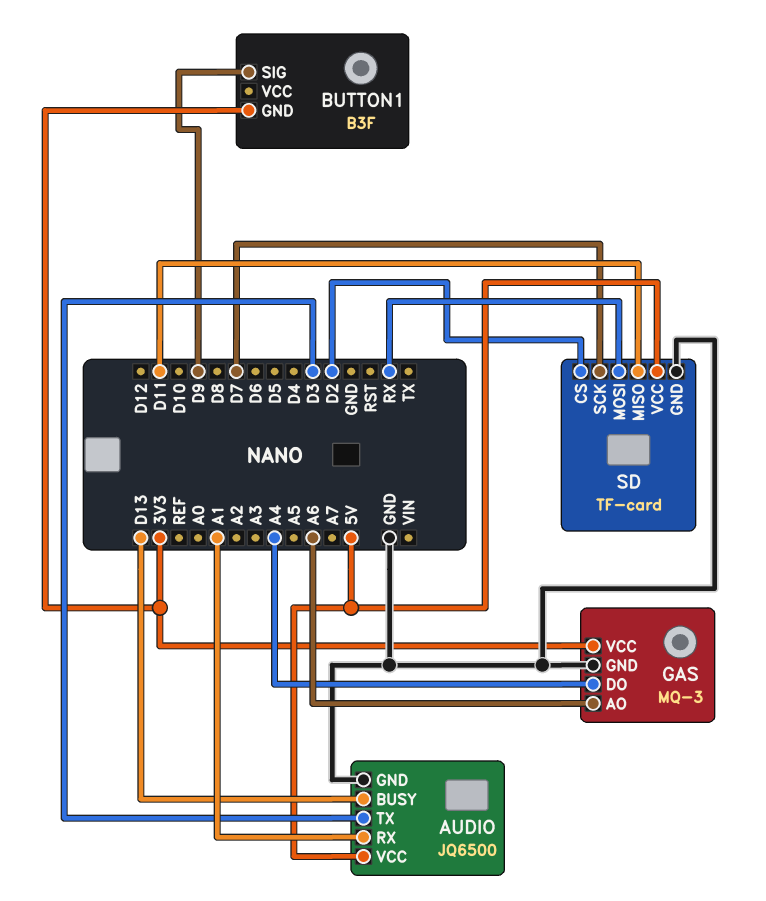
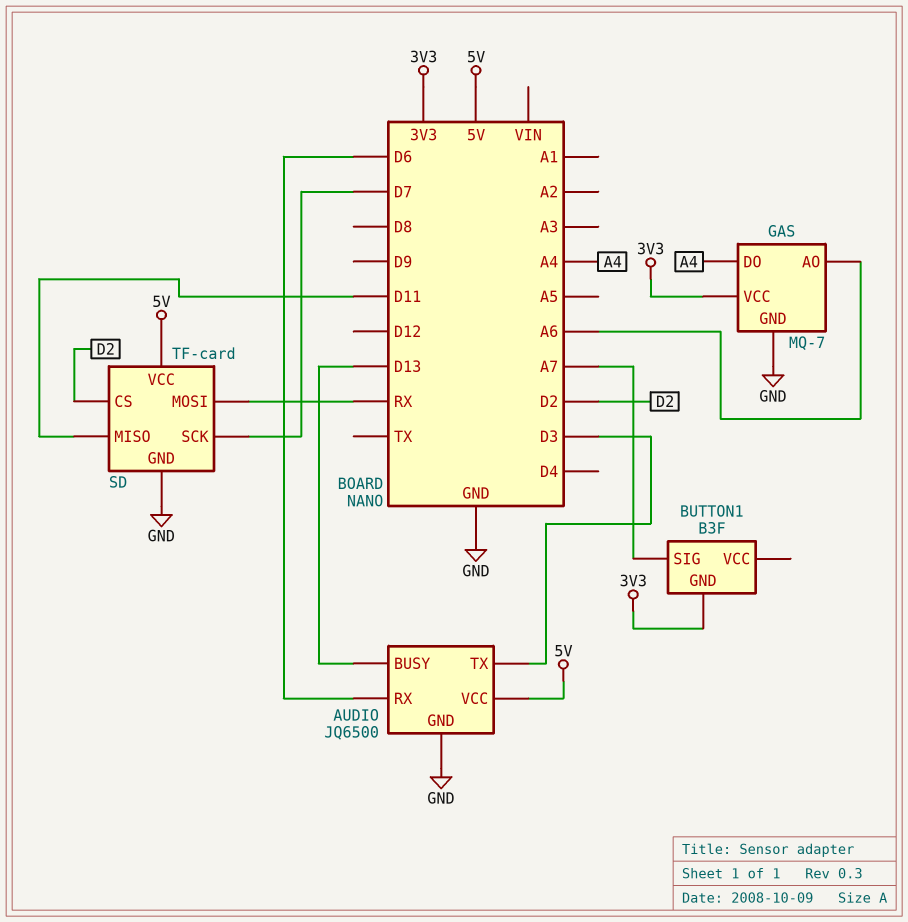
AUDIO pin RX: A1 -> D6
BUTTON1 pin SIG: D9 -> A7
GAS: MQ-3 -> MQ-7

